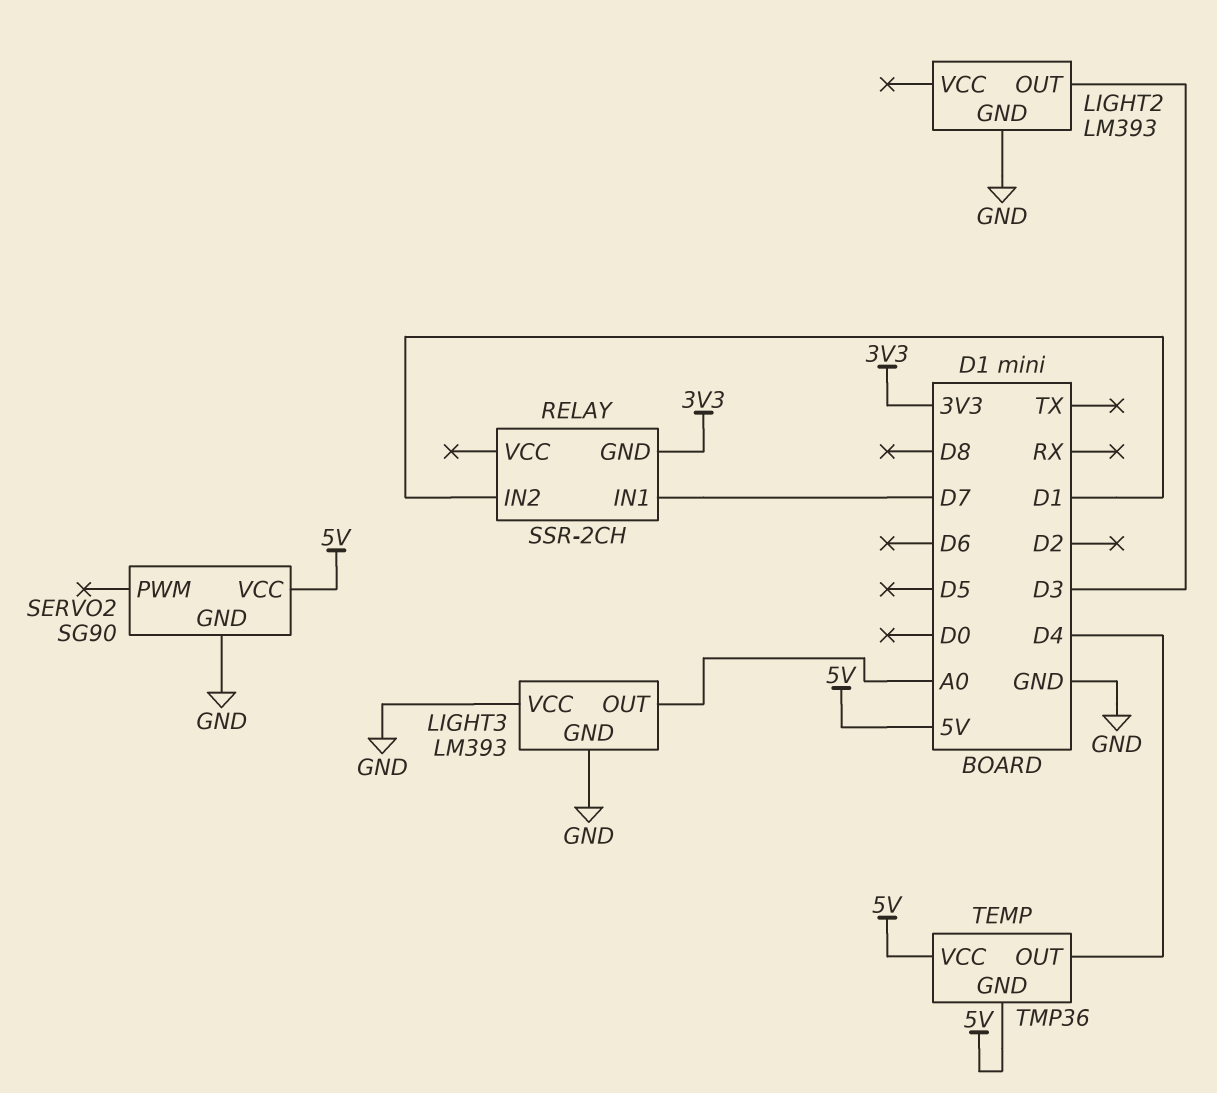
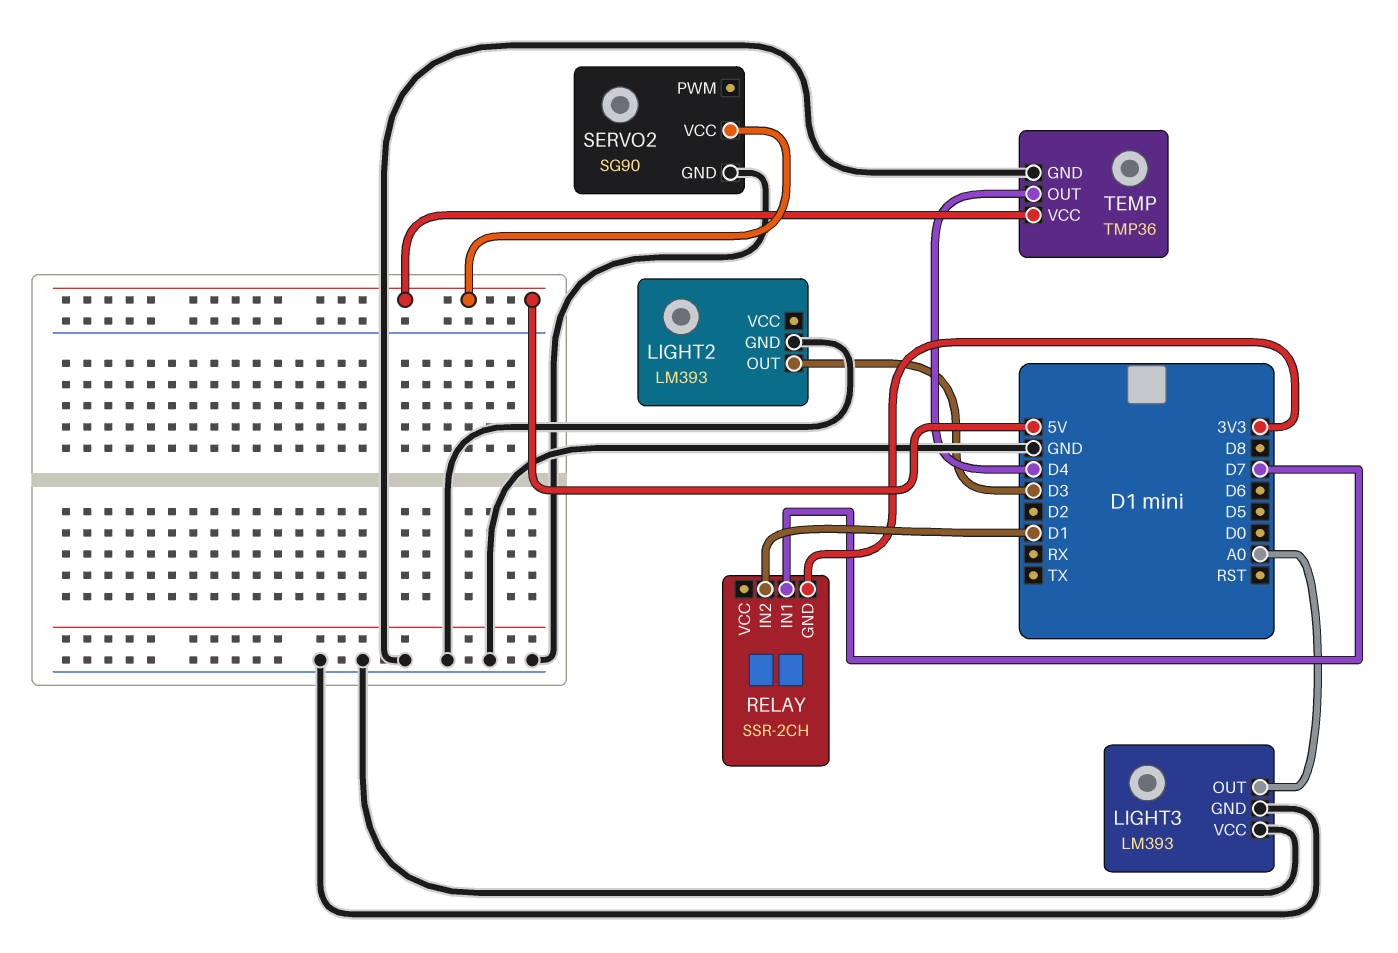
TEMP pin GND: 5V -> GND

